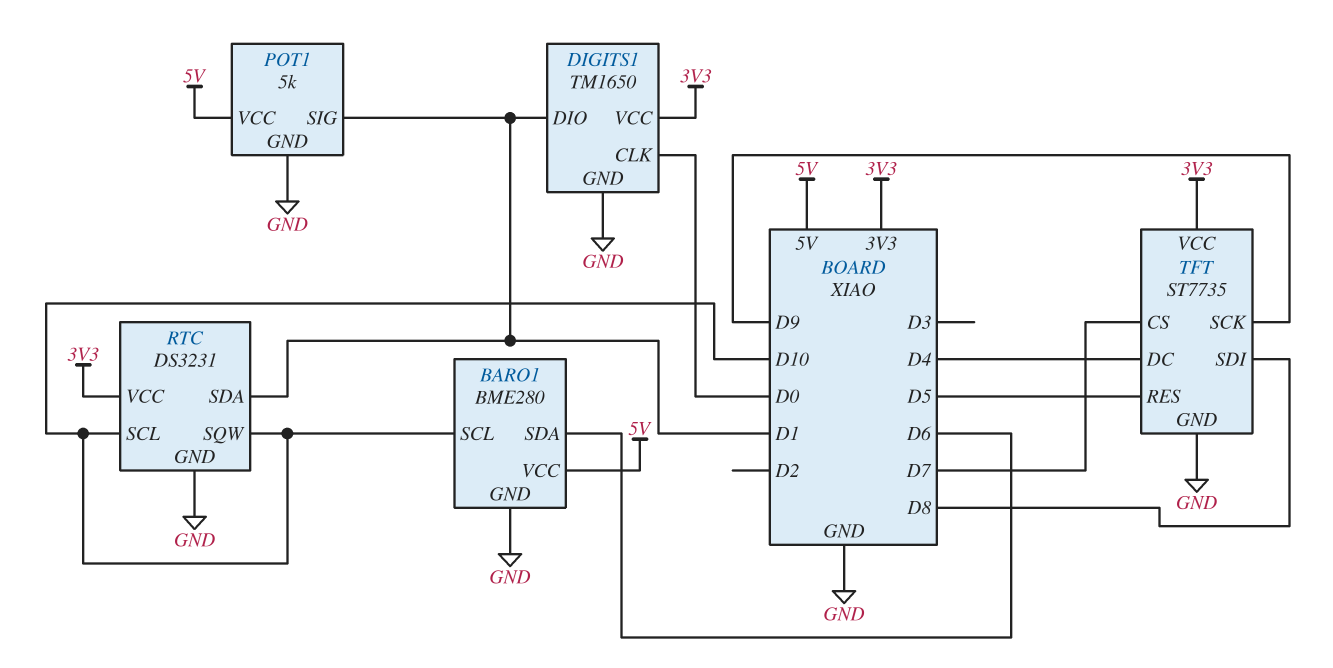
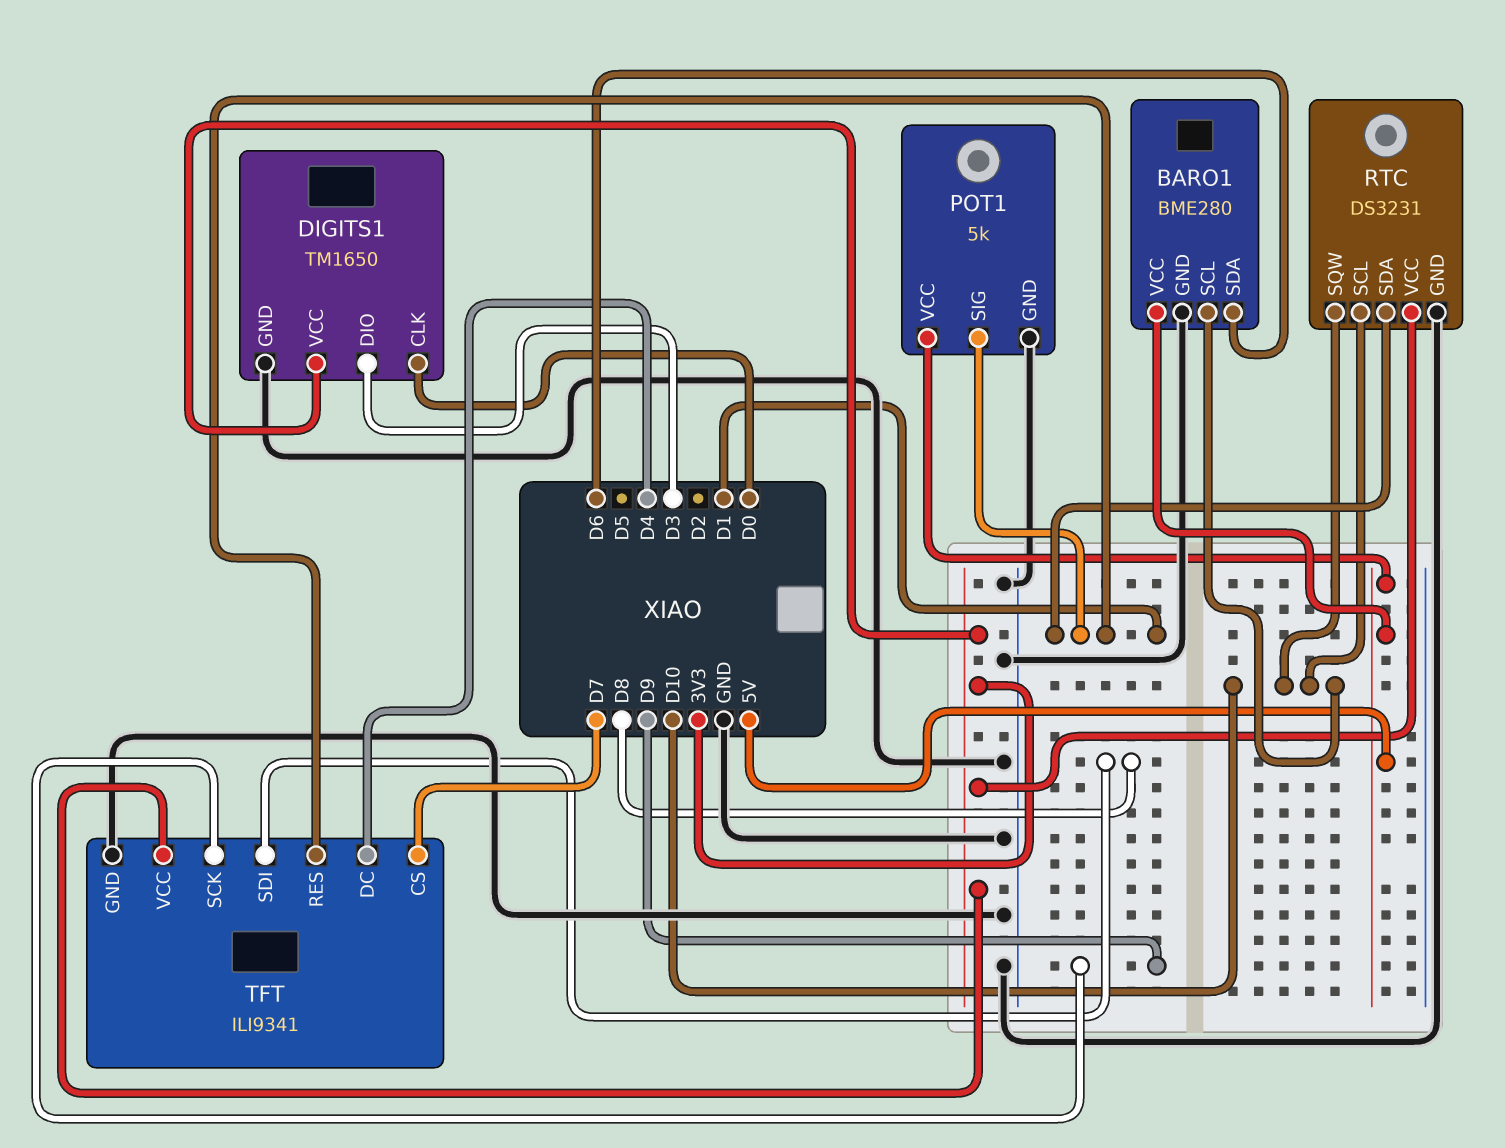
DIGITS1 pin DIO: D1 -> D3
TFT: ST7735 -> ILI9341
TFT pin RES: D5 -> D1

